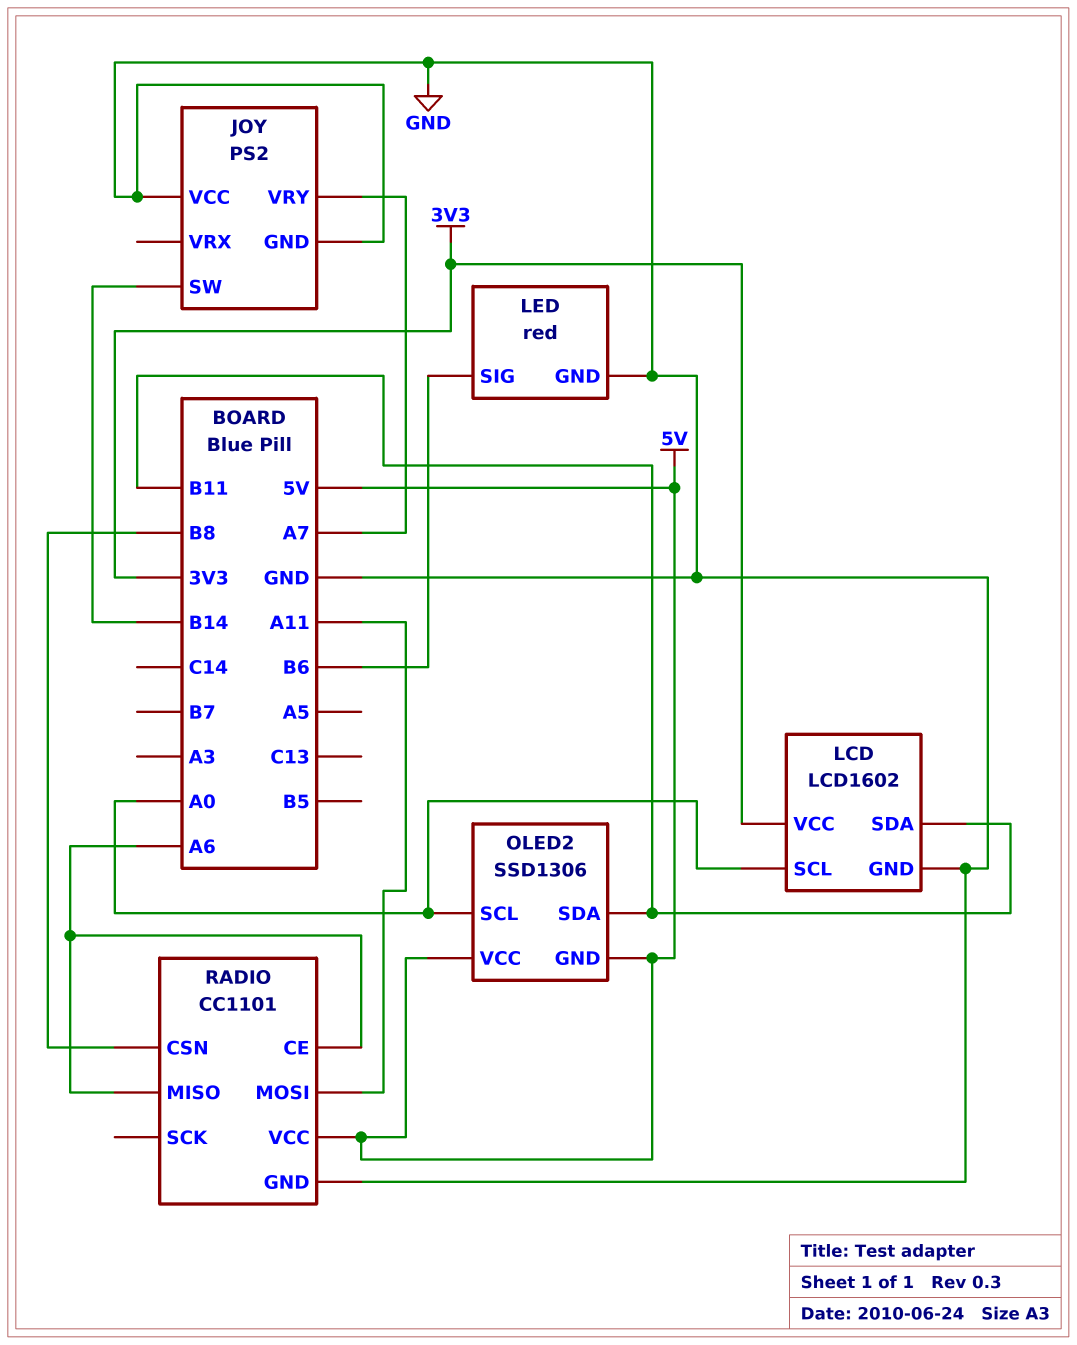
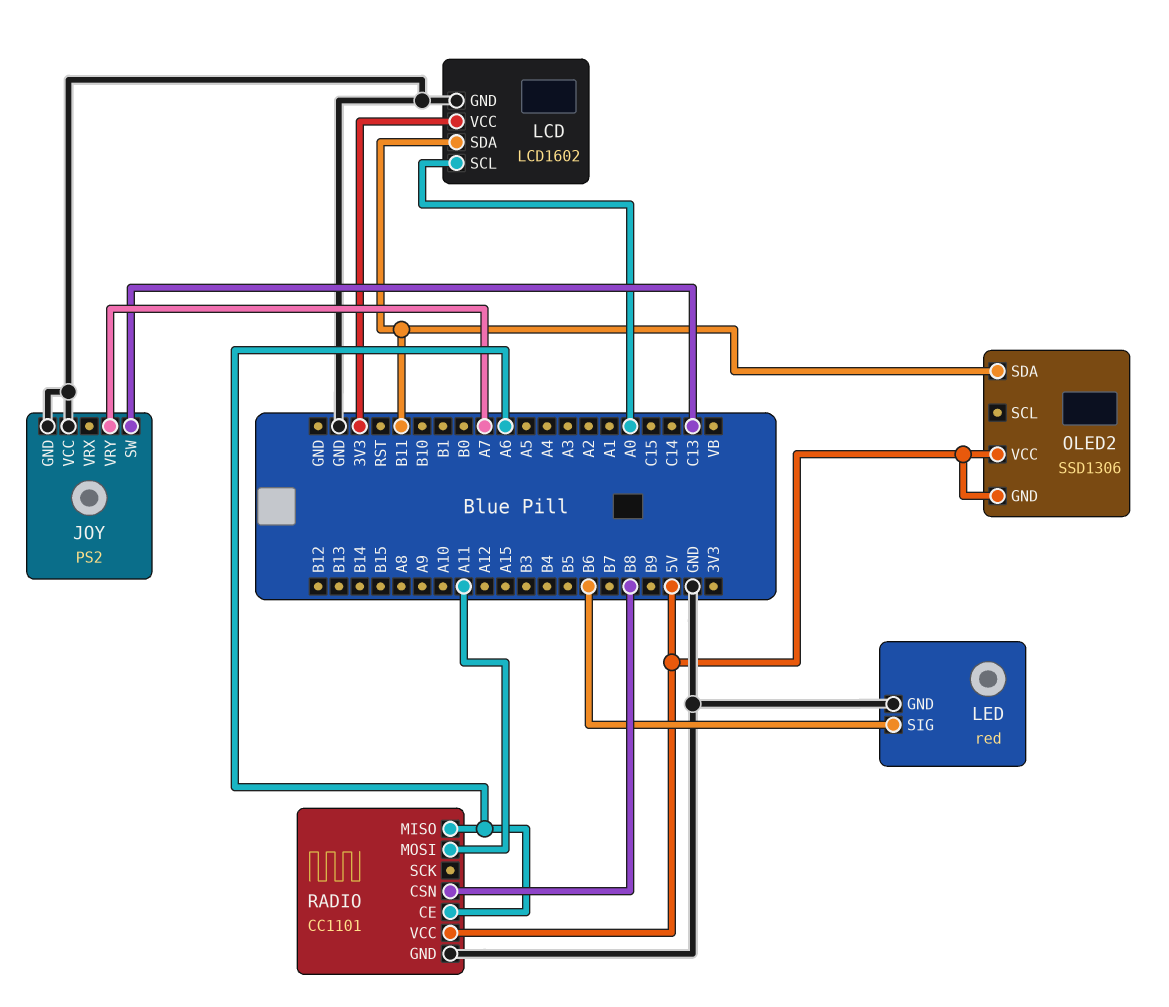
JOY pin SW: B14 -> C13
OLED2 pin SCL: A0 -> none

